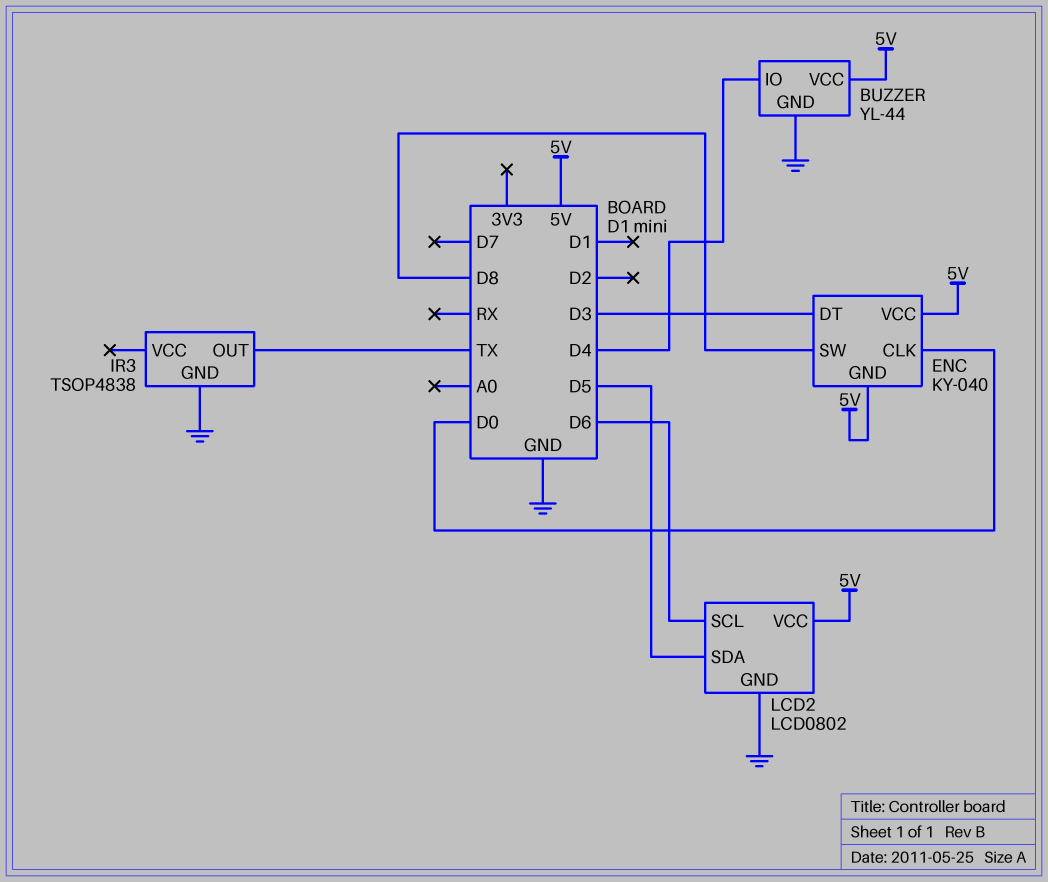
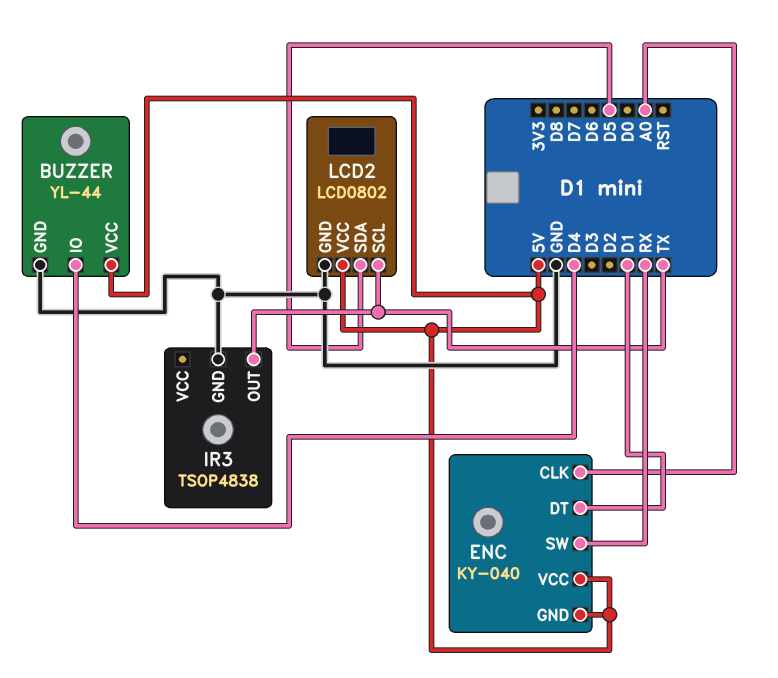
ENC pin CLK: D0 -> A0
ENC pin DT: D3 -> D1
ENC pin SW: D8 -> RX
LCD2 pin SCL: D6 -> TX

